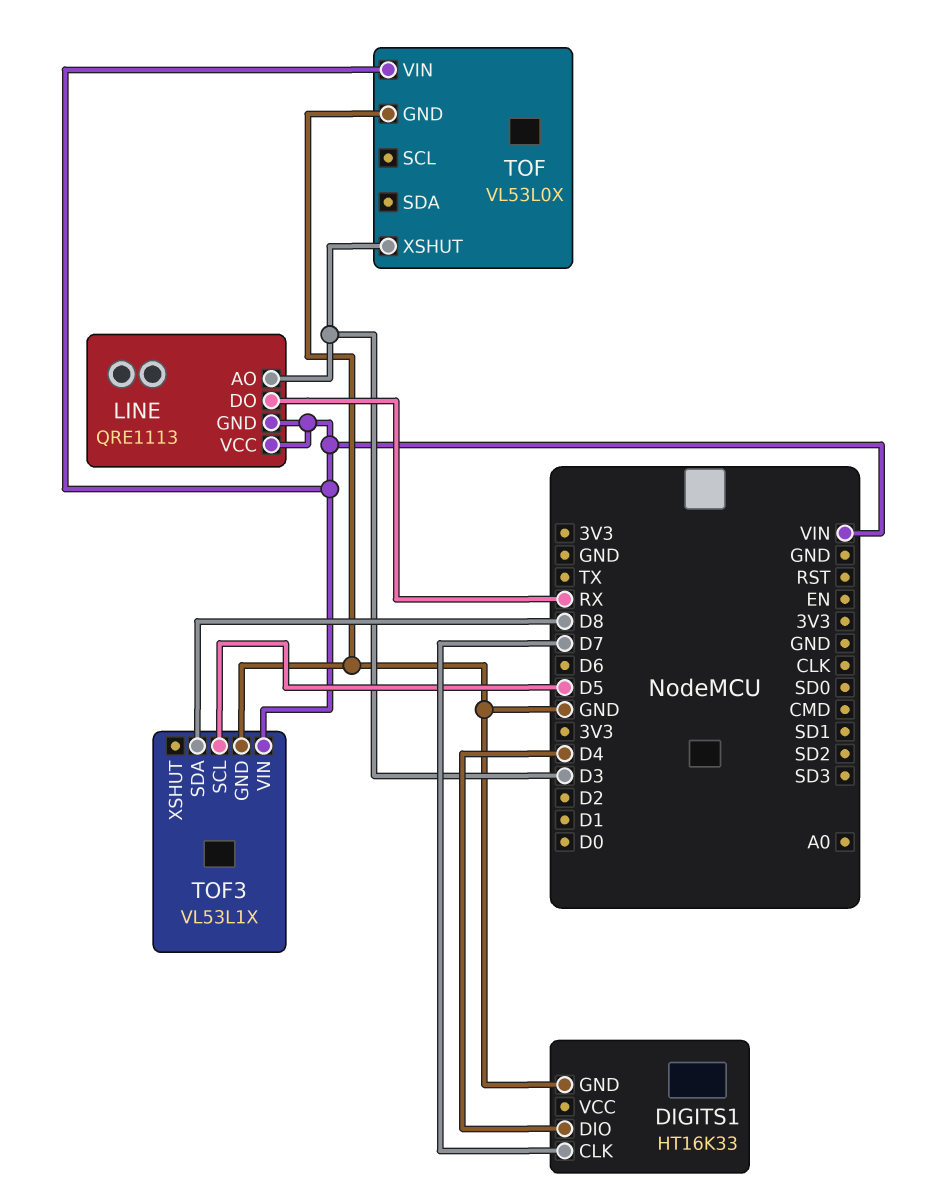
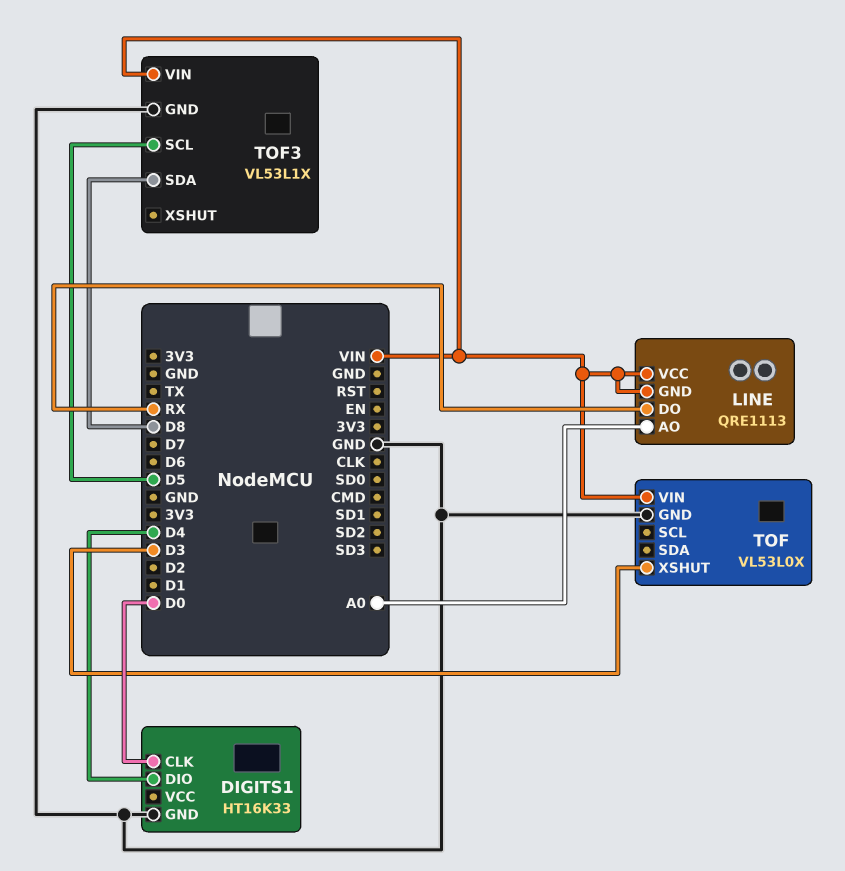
DIGITS1 pin CLK: D7 -> D0
LINE pin AO: D3 -> A0

